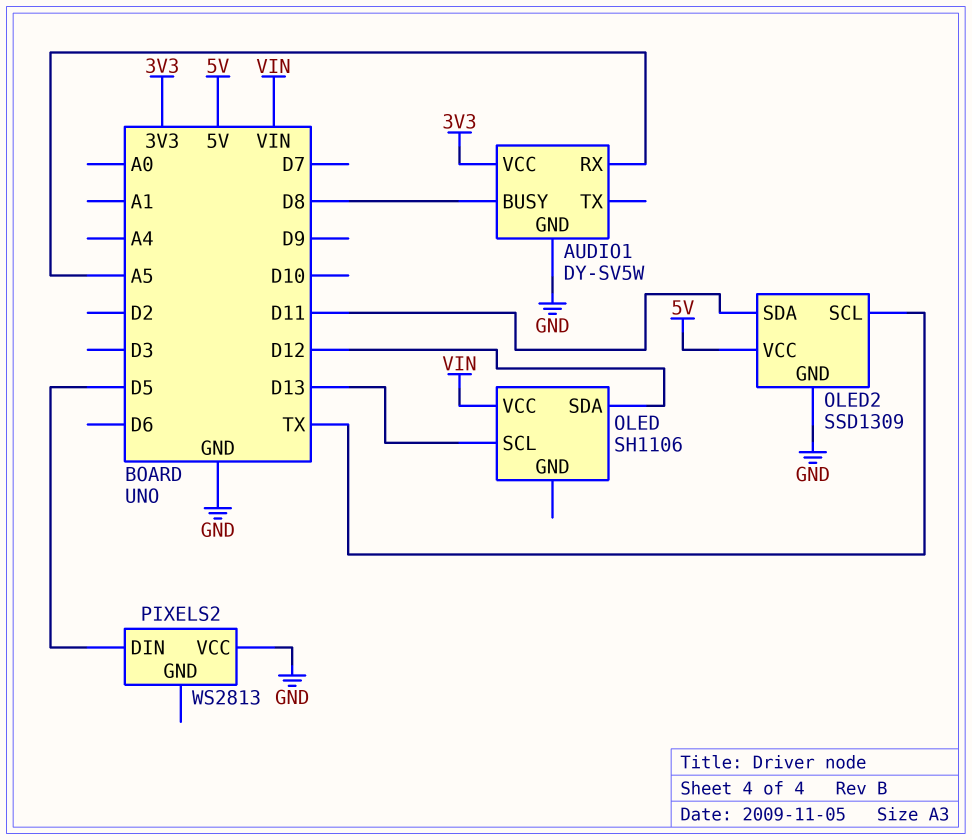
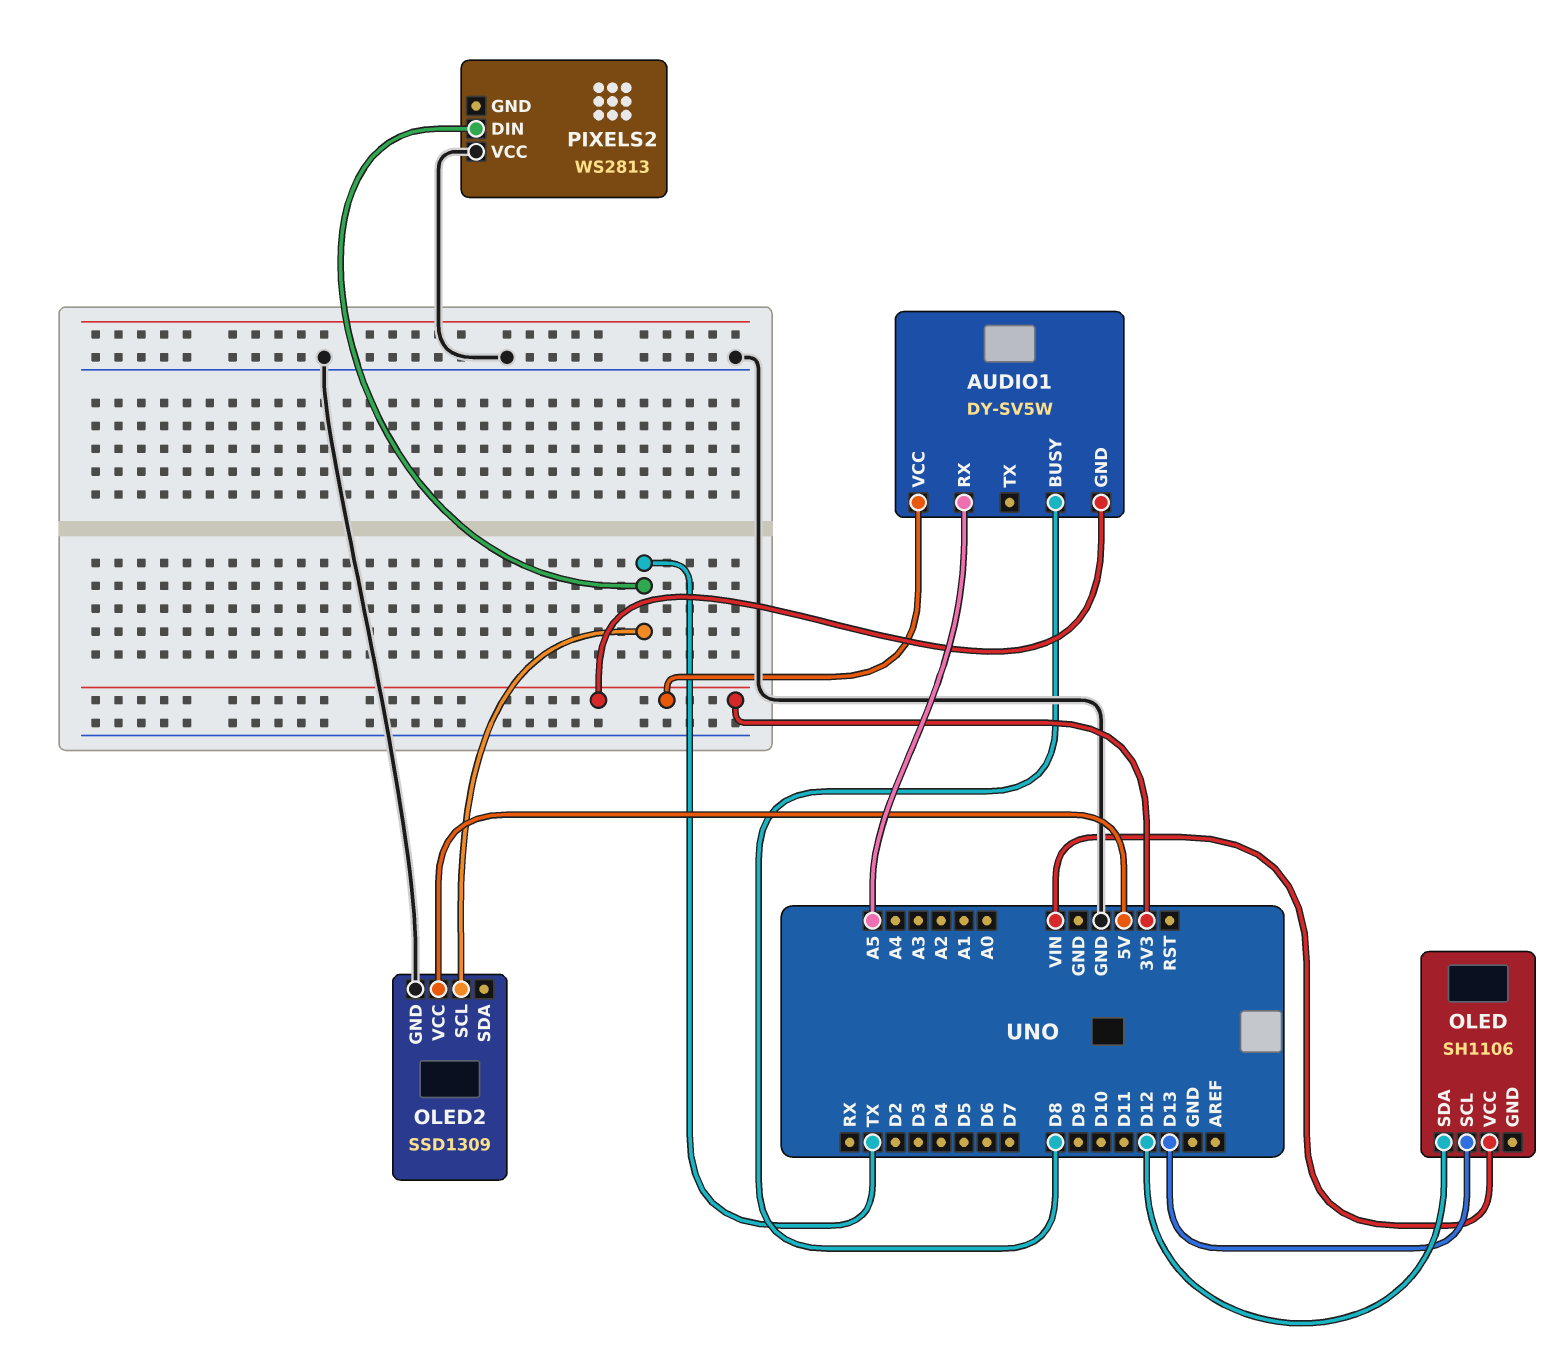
AUDIO1 pin GND: GND -> 3V3
OLED2 pin SDA: D11 -> none
PIXELS2 pin DIN: D5 -> TX

